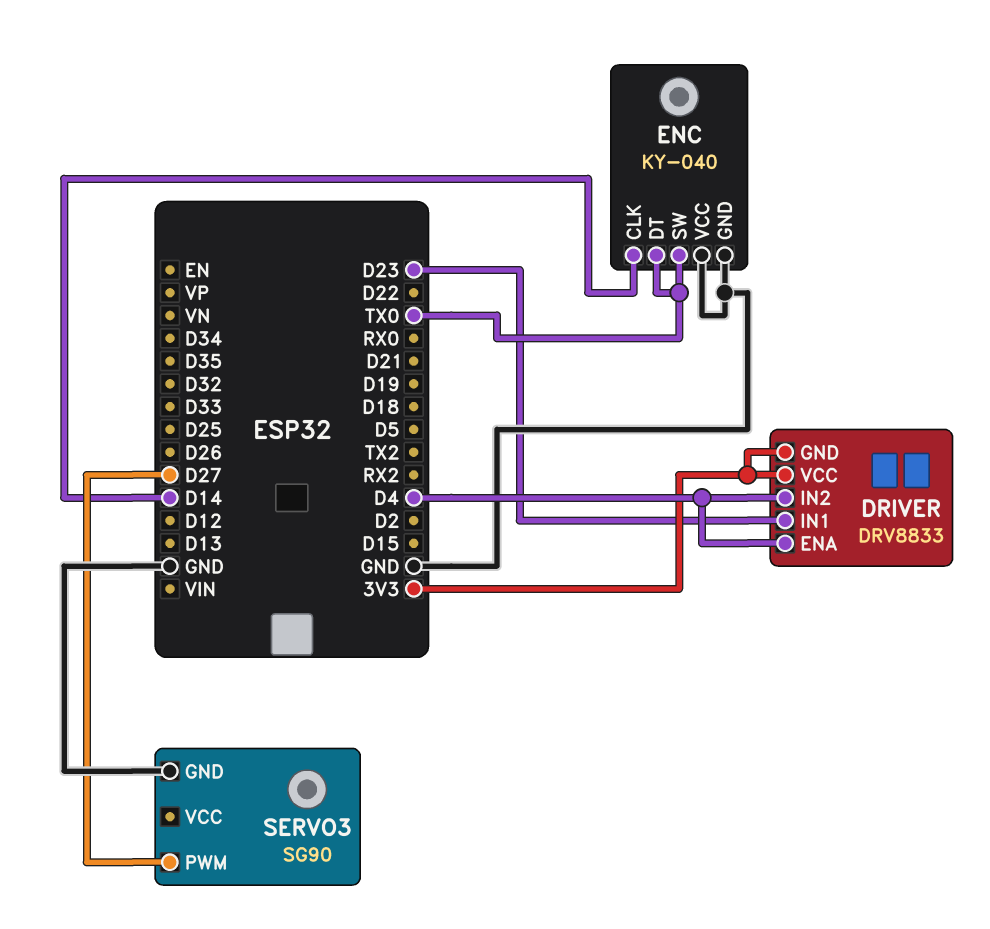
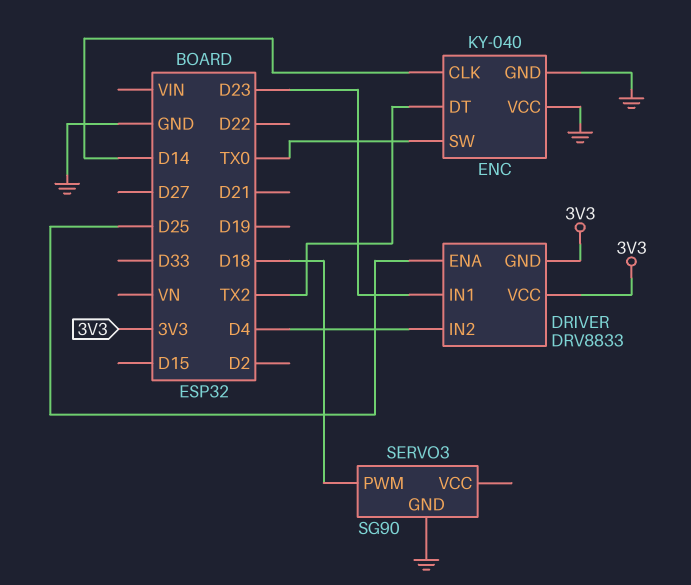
DRIVER pin ENA: D4 -> D25
ENC pin DT: TX0 -> TX2
SERVO3 pin PWM: D27 -> D18

